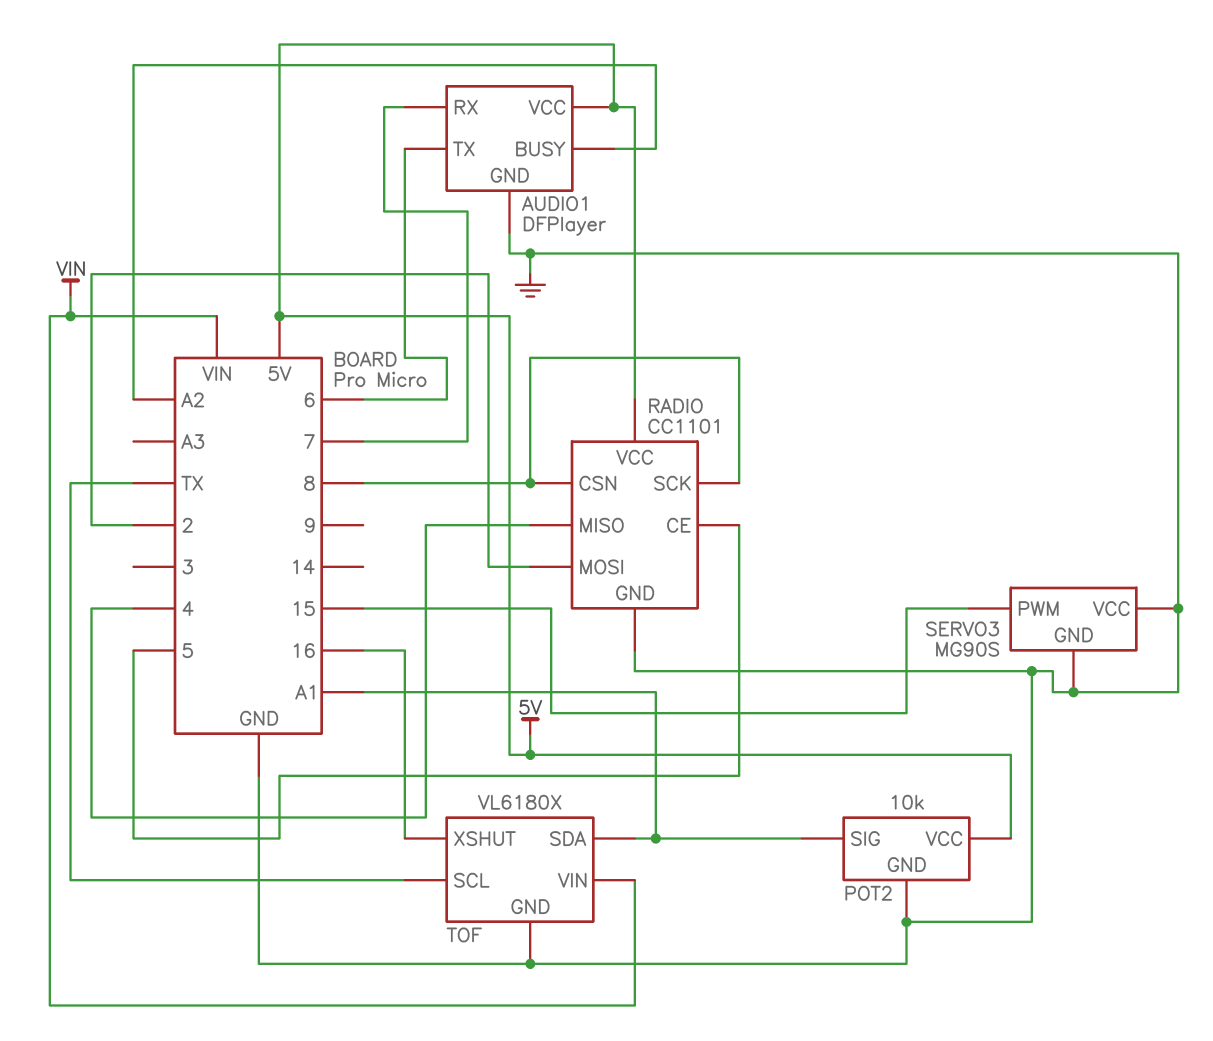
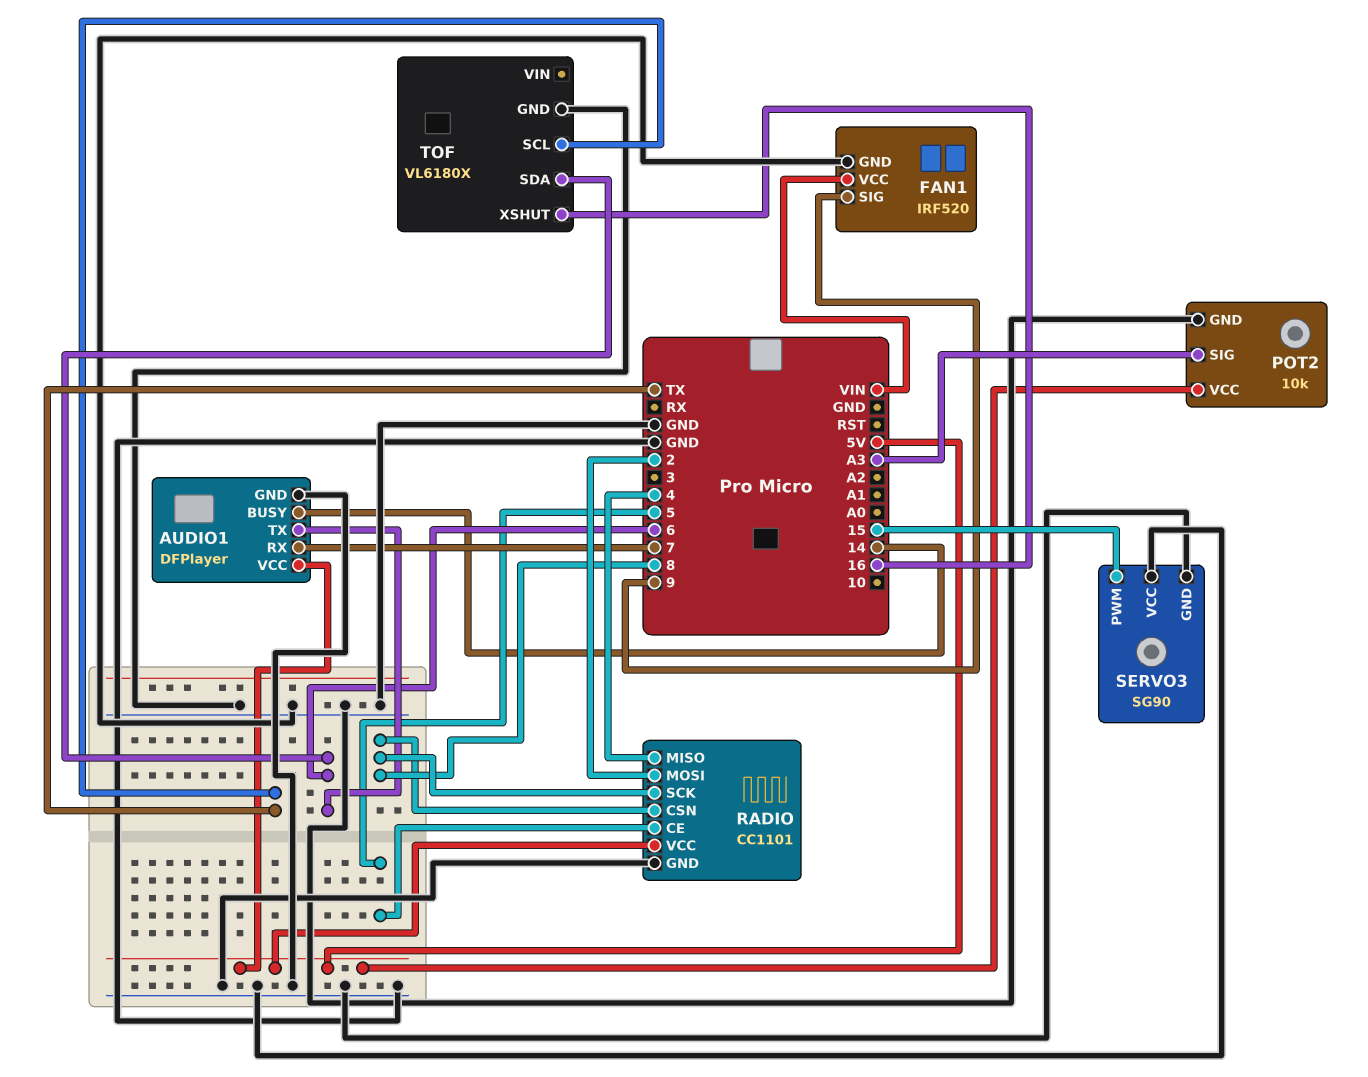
AUDIO1 pin BUSY: A2 -> 14
FAN1: none -> IRF520
FAN1 pin GND: none -> GND
FAN1 pin SIG: none -> 9
FAN1 pin VCC: none -> VIN
POT2 pin SIG: A1 -> A3
SERVO3: MG90S -> SG90
TOF pin SDA: A1 -> 6
TOF pin VIN: VIN -> none

